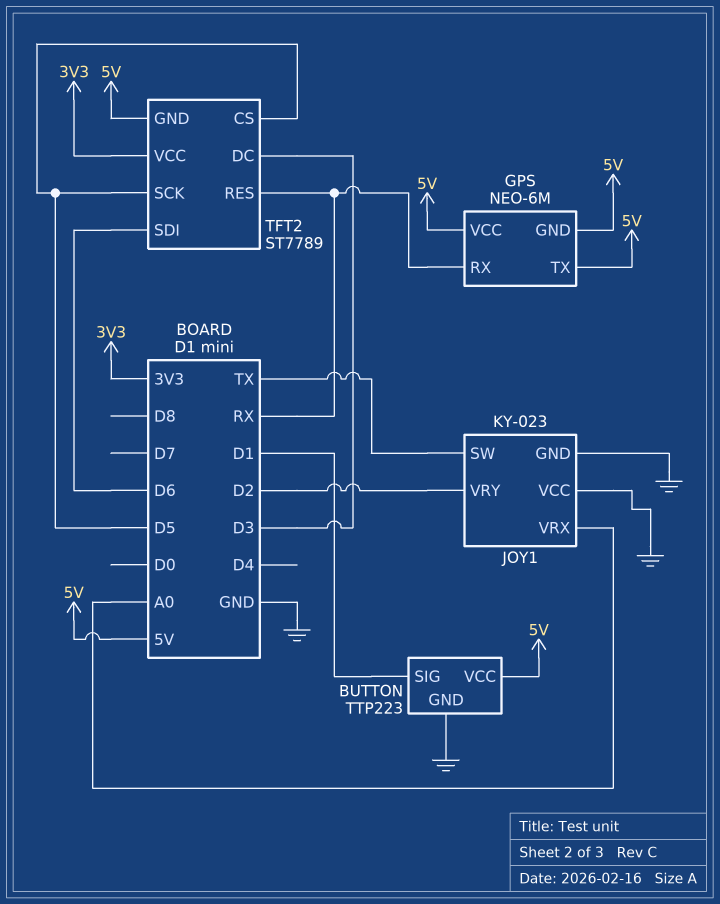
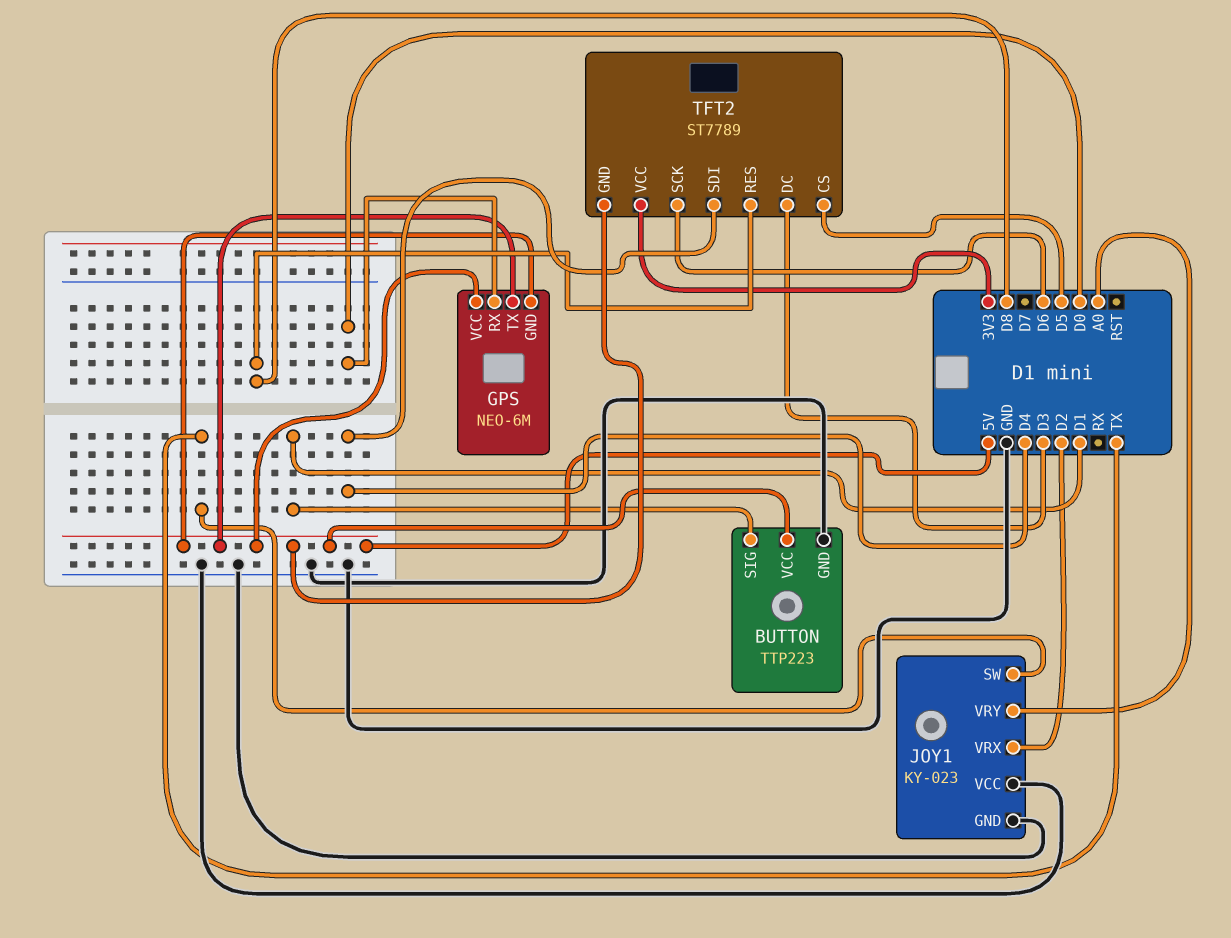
GPS pin RX: RX -> D0
JOY1 pin VRX: A0 -> D2
JOY1 pin VRY: D2 -> A0
TFT2 pin RES: RX -> D8
TFT2 pin SCK: D5 -> D6
TFT2 pin SDI: D6 -> D4

